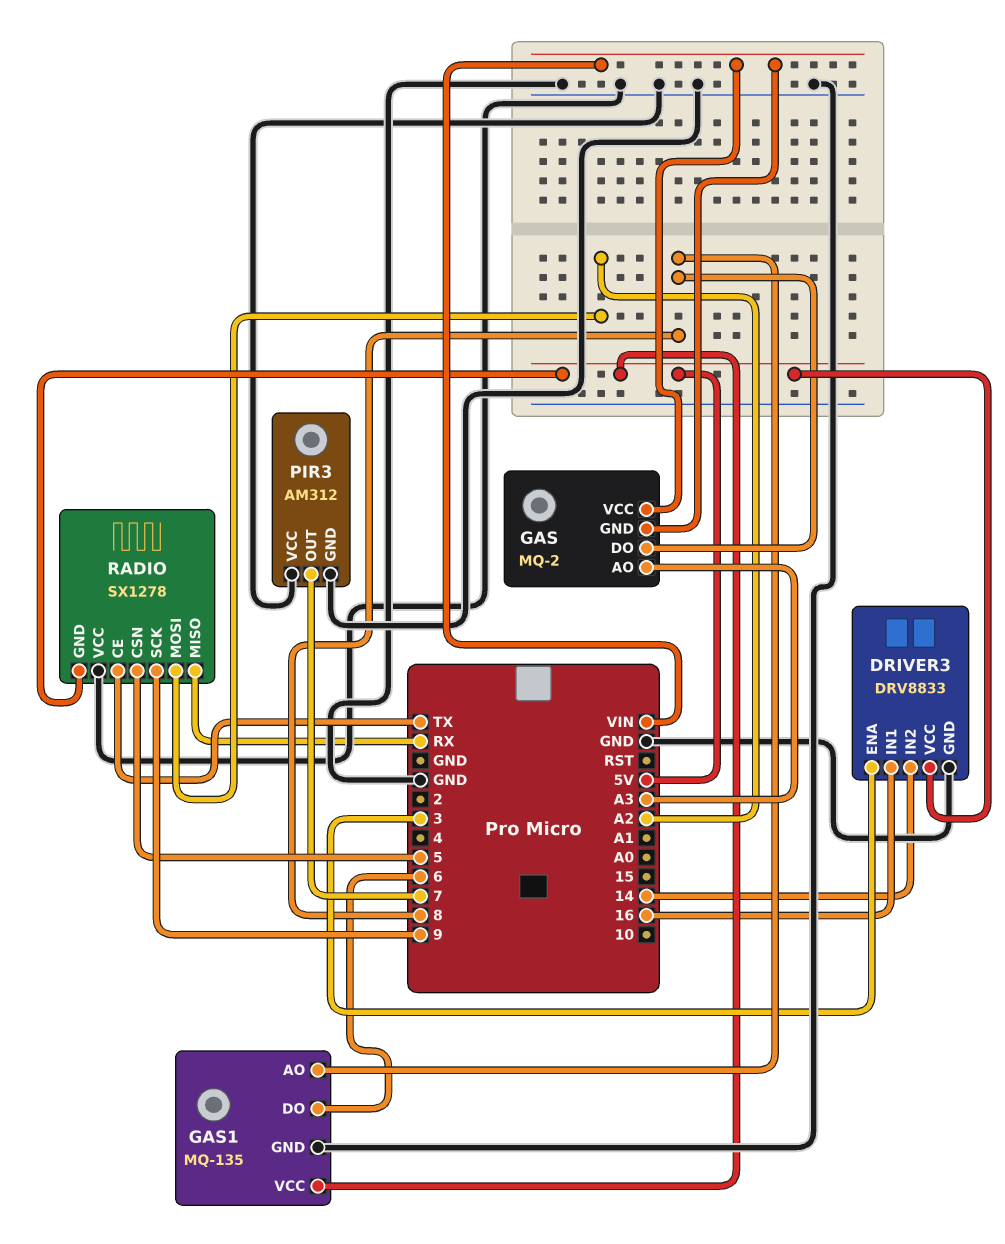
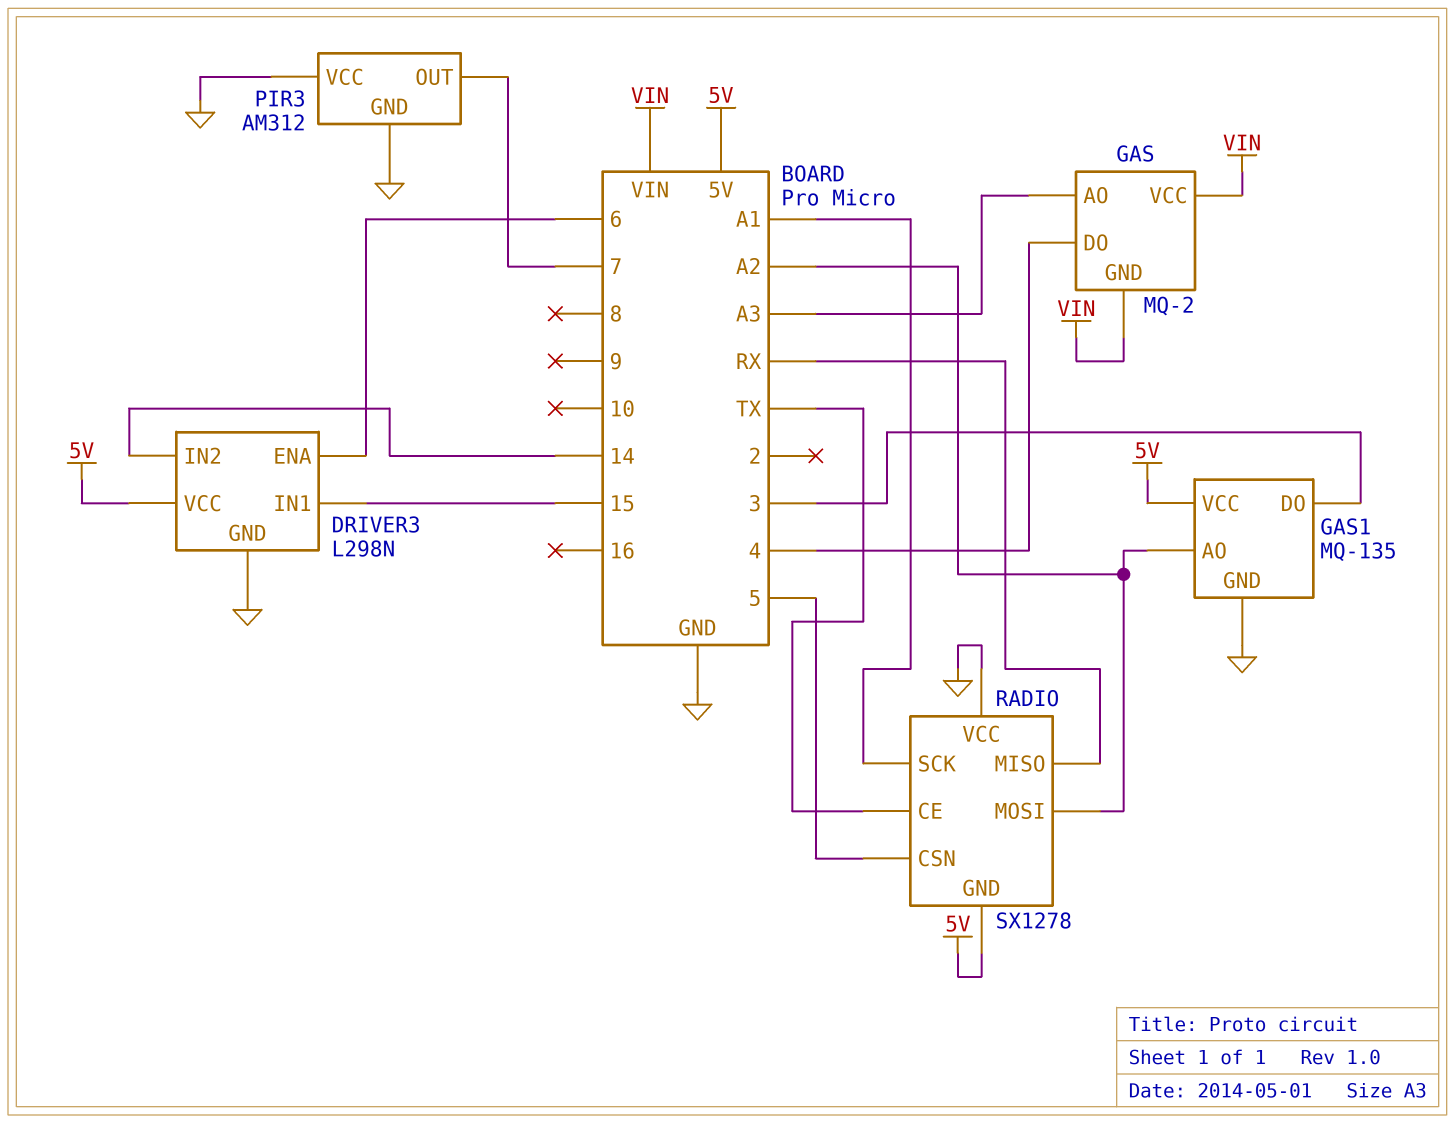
DRIVER3: DRV8833 -> L298N
DRIVER3 pin ENA: 3 -> 6
DRIVER3 pin IN1: 16 -> 15
GAS pin DO: 8 -> 4
GAS1 pin AO: 8 -> A2
GAS1 pin DO: 6 -> 3
RADIO pin SCK: 9 -> A1

